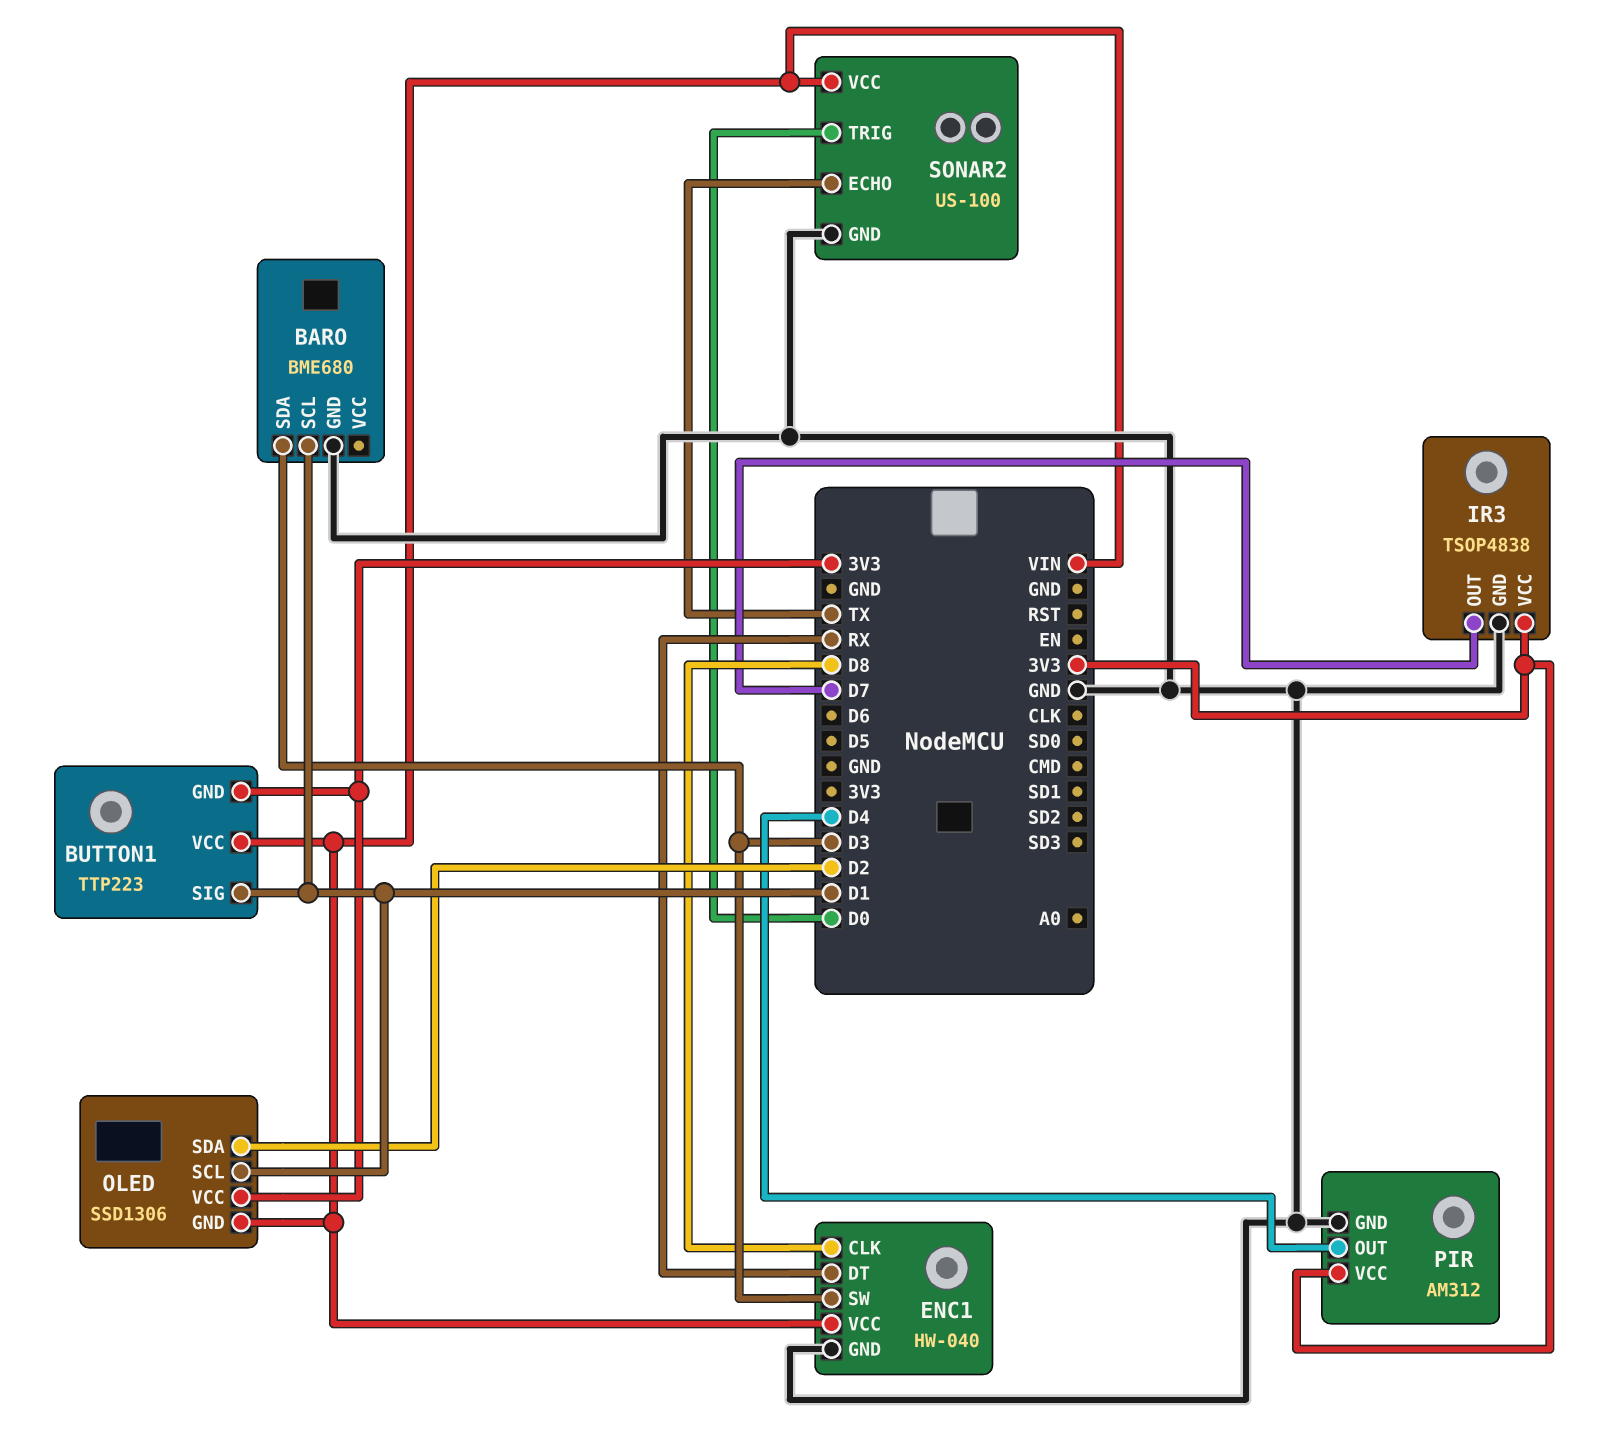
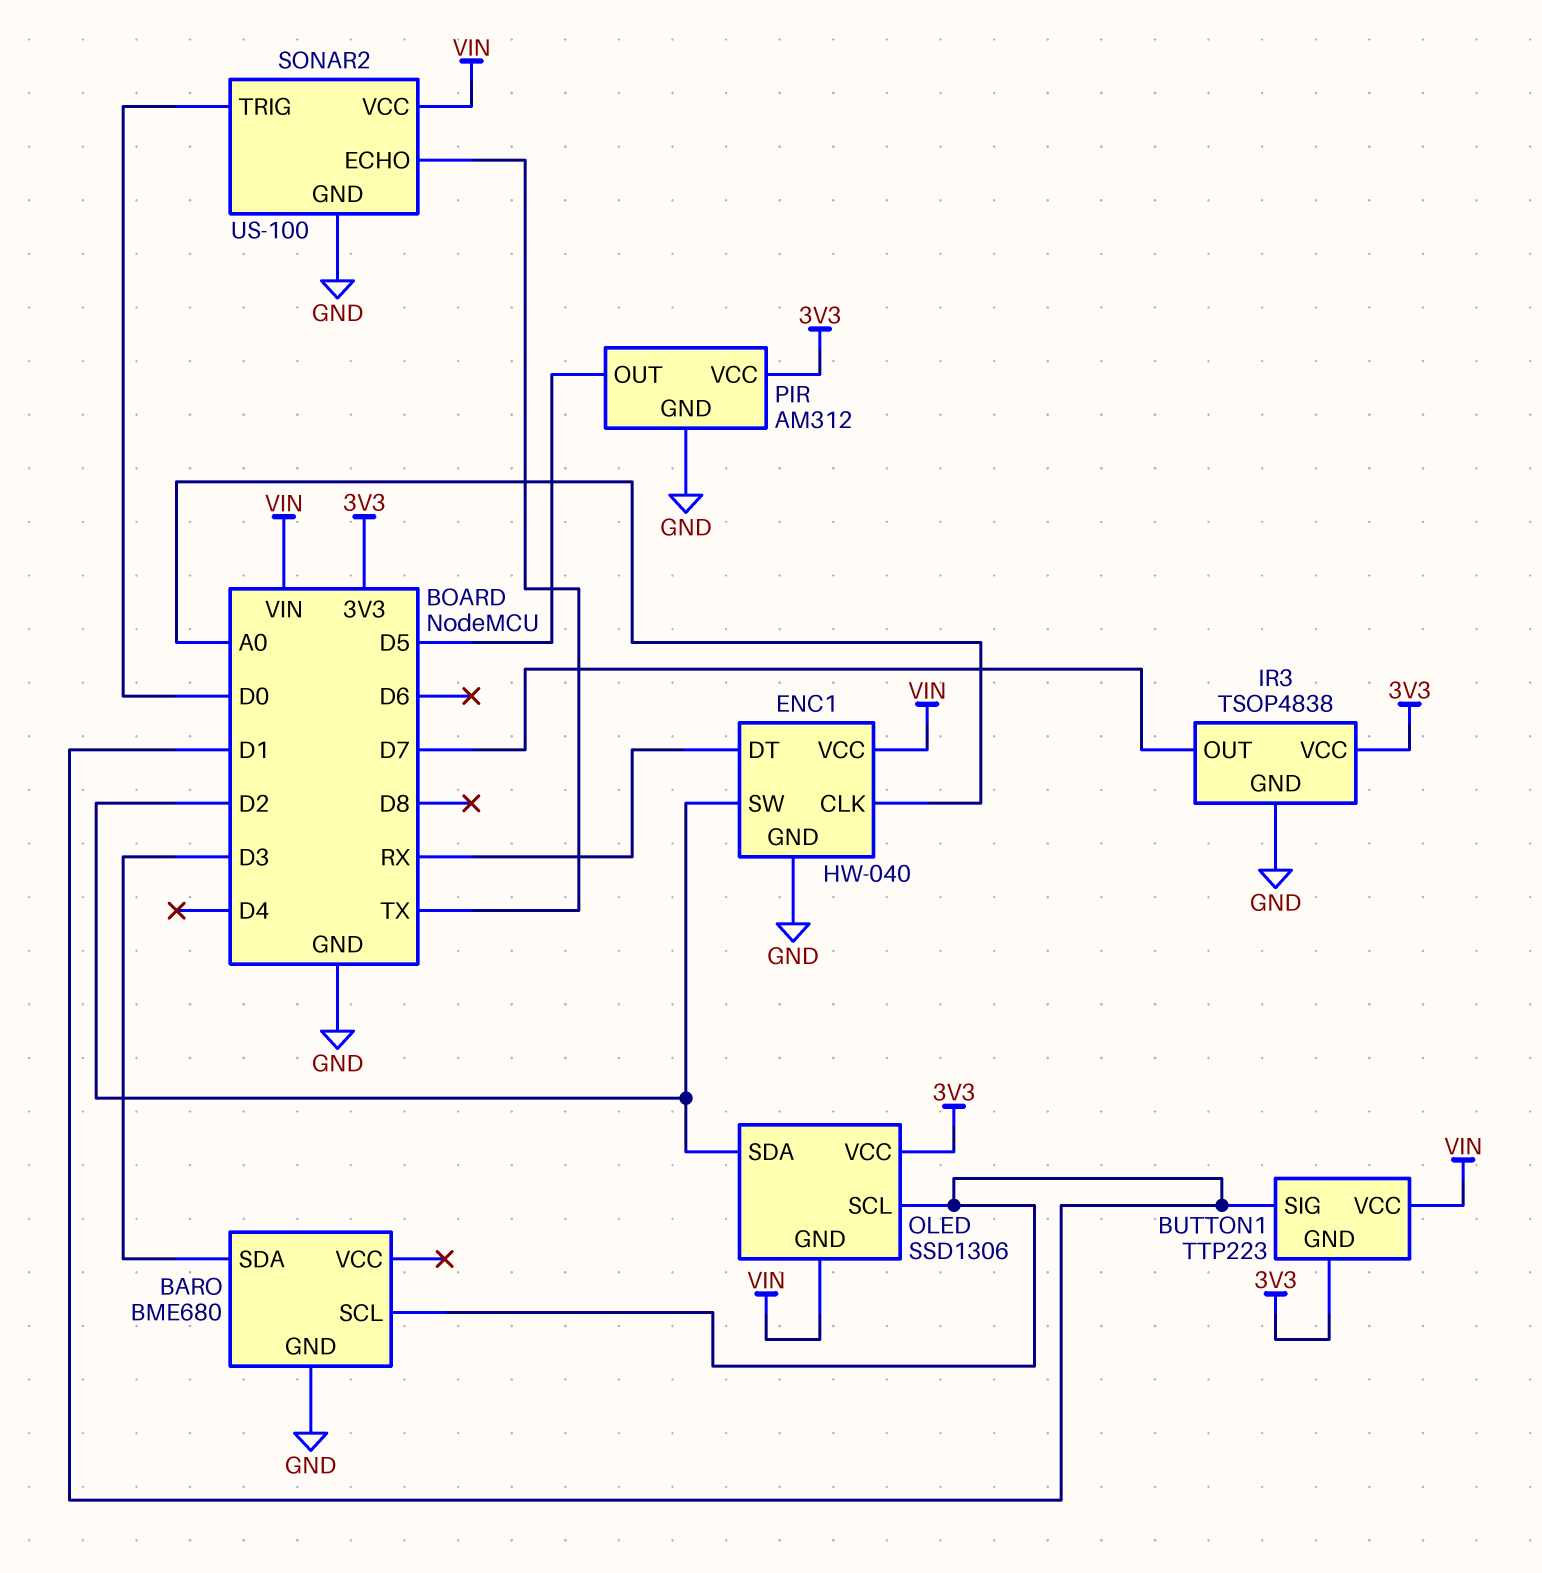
ENC1 pin CLK: D8 -> A0
ENC1 pin SW: D3 -> D2
PIR pin OUT: D4 -> D5

